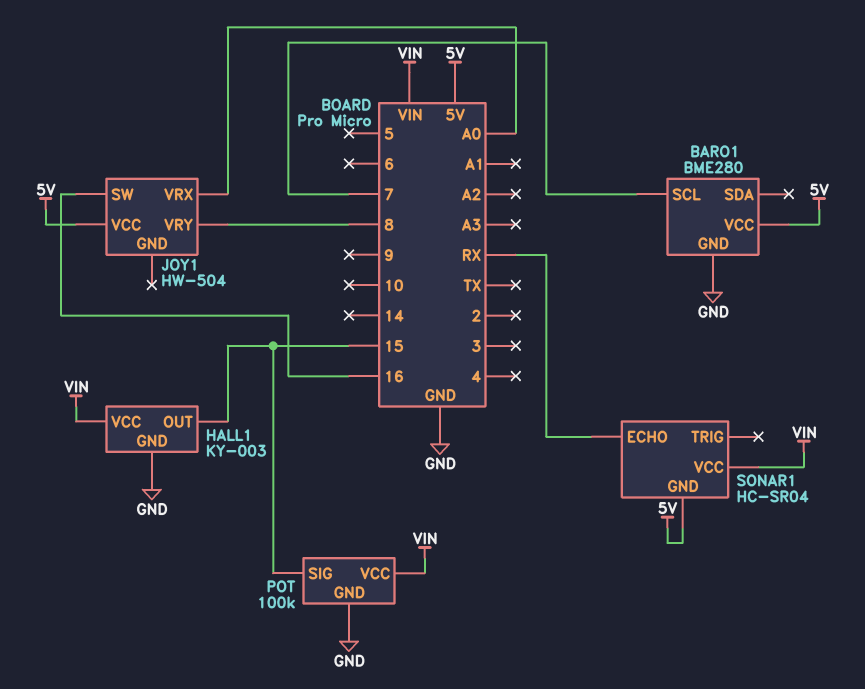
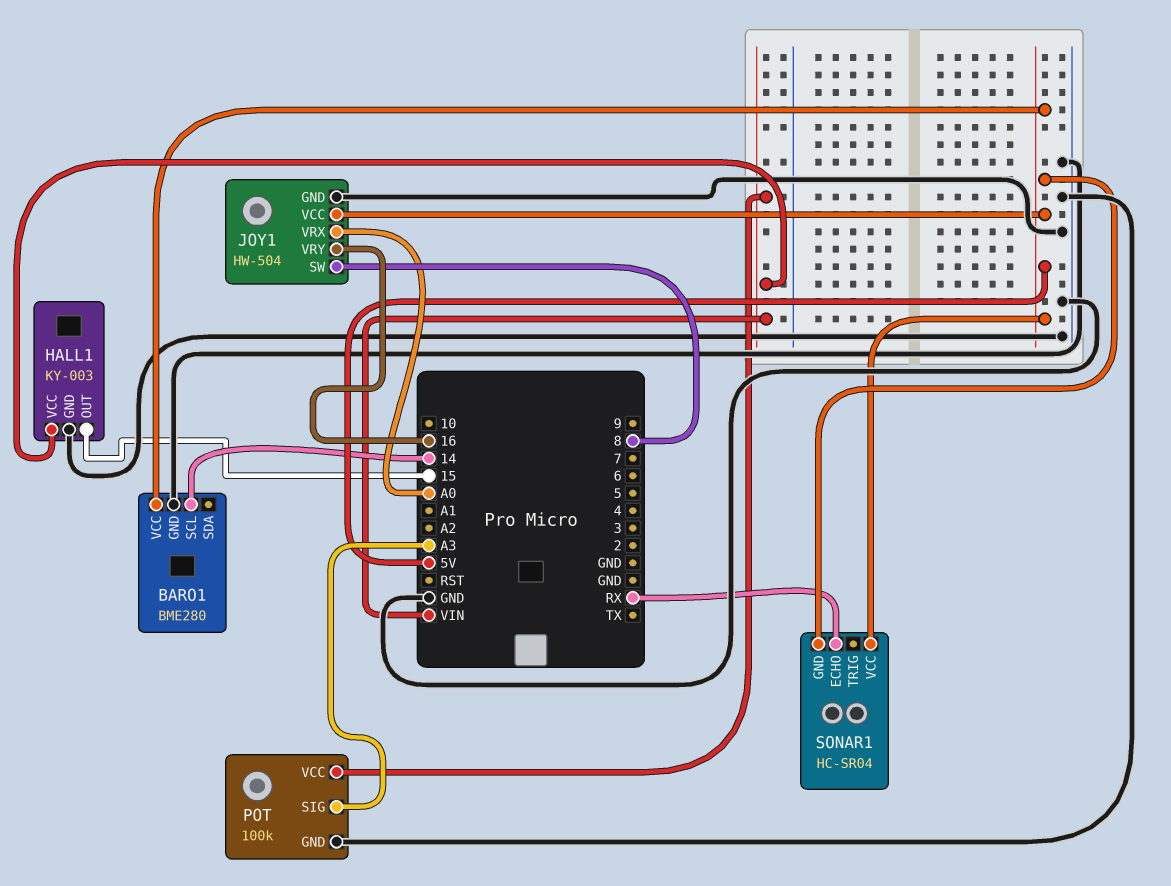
BARO1 pin SCL: 7 -> 14
JOY1 pin GND: none -> GND
JOY1 pin SW: 16 -> 8
JOY1 pin VRY: 8 -> 16
POT pin SIG: 15 -> A3
SONAR1 pin VCC: VIN -> 5V

